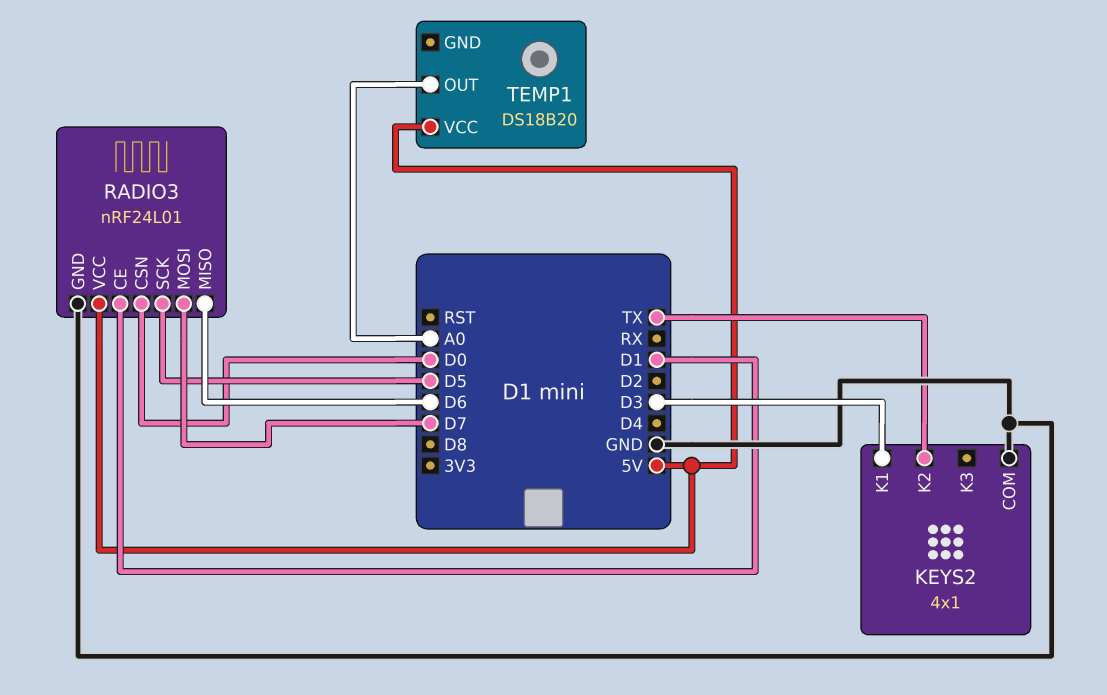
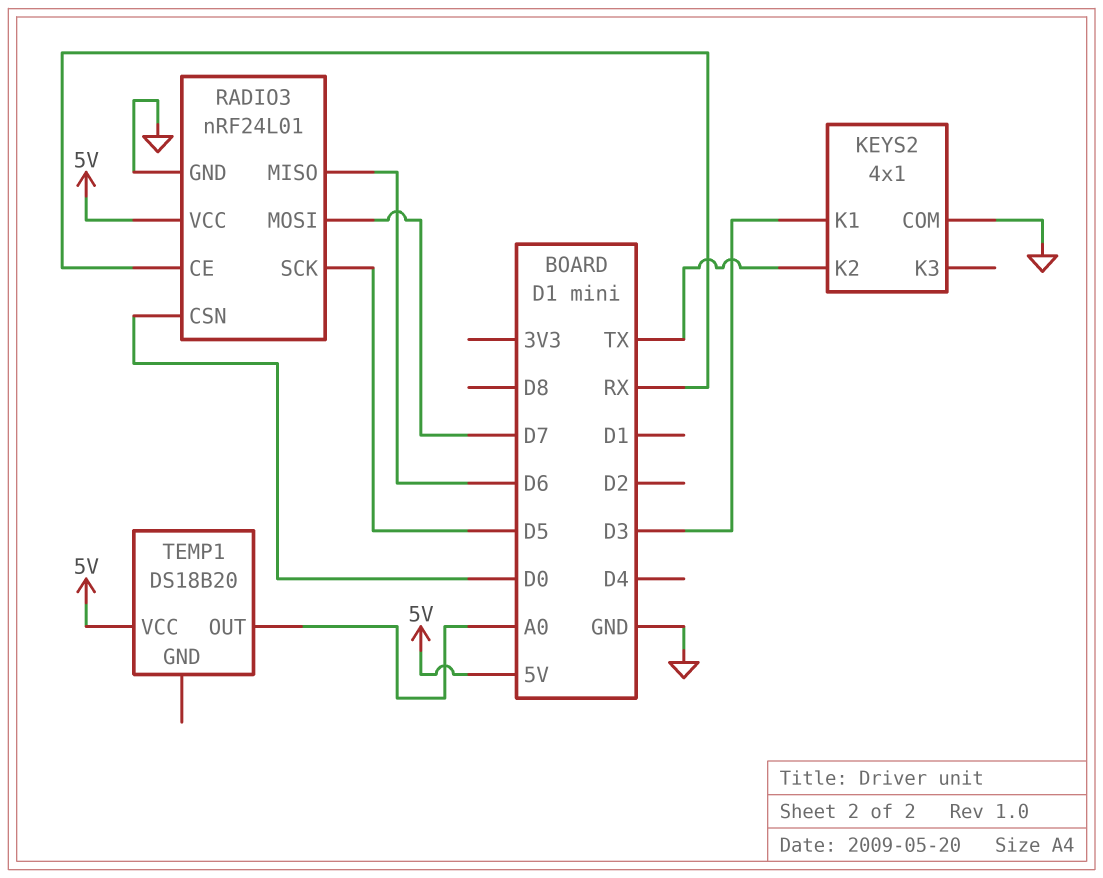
RADIO3 pin CE: D1 -> RX

